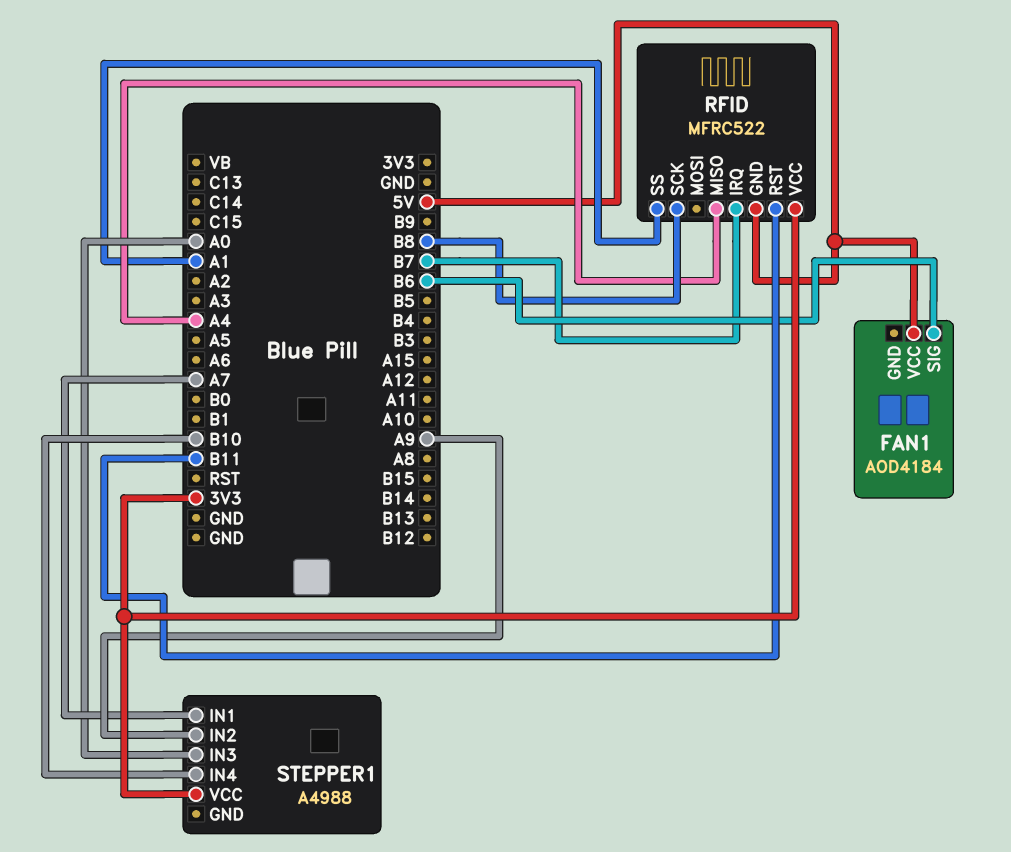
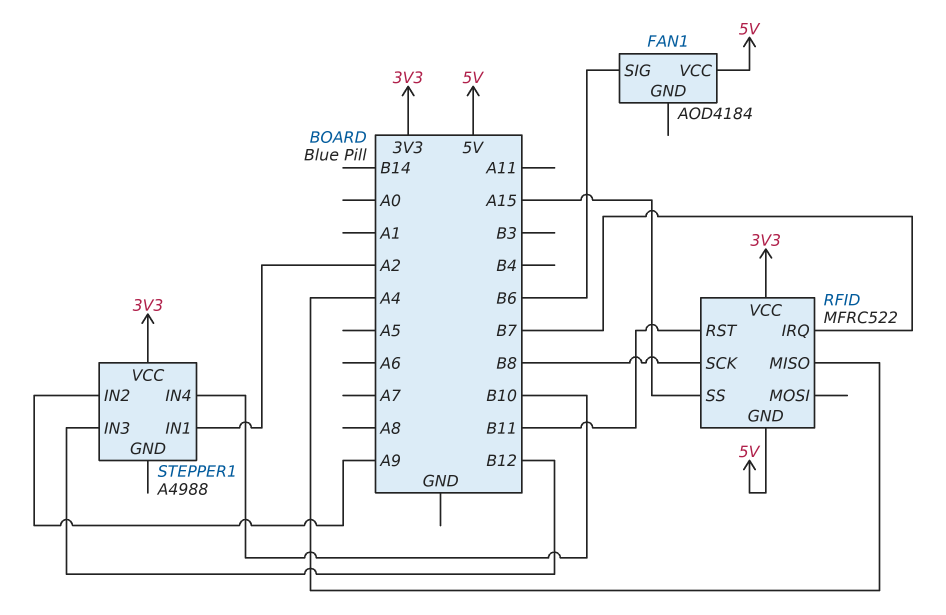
RFID pin SS: A1 -> A15
STEPPER1 pin IN1: A7 -> A2
STEPPER1 pin IN3: A0 -> B12

